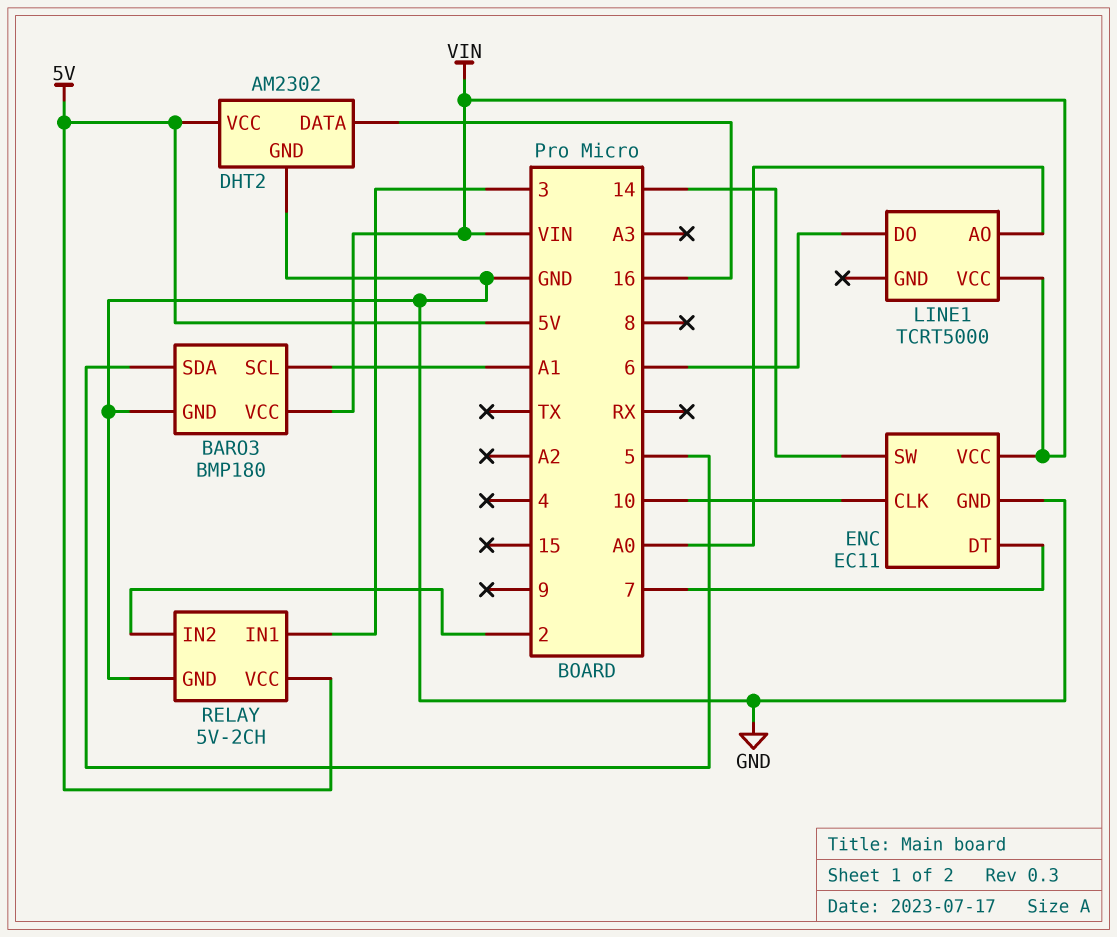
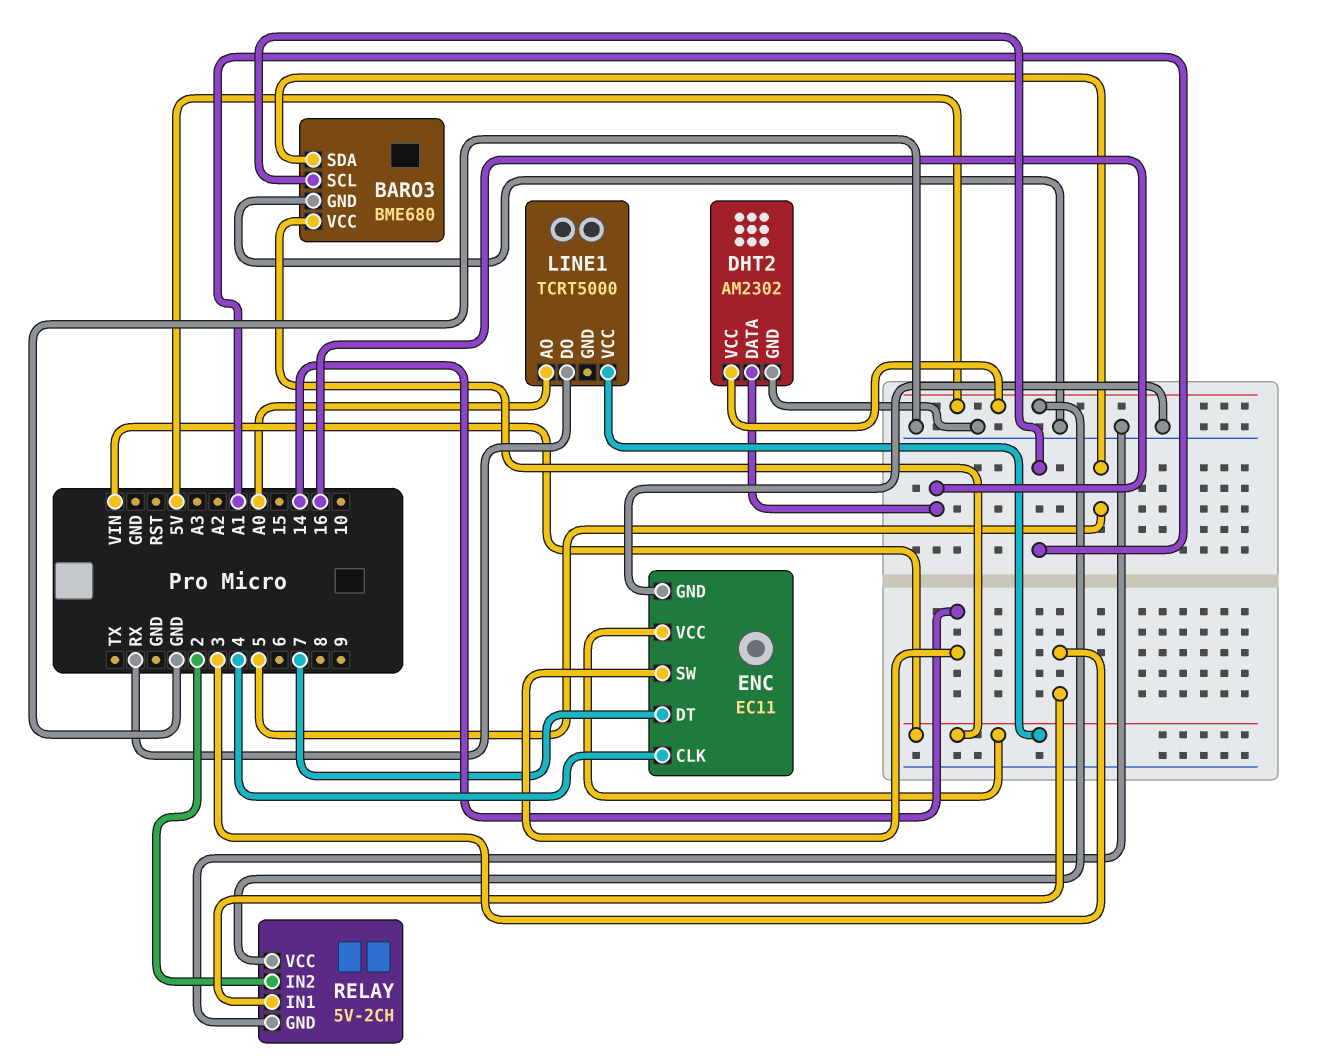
BARO3: BMP180 -> BME680
ENC pin CLK: 10 -> 4
LINE1 pin DO: 6 -> RX

